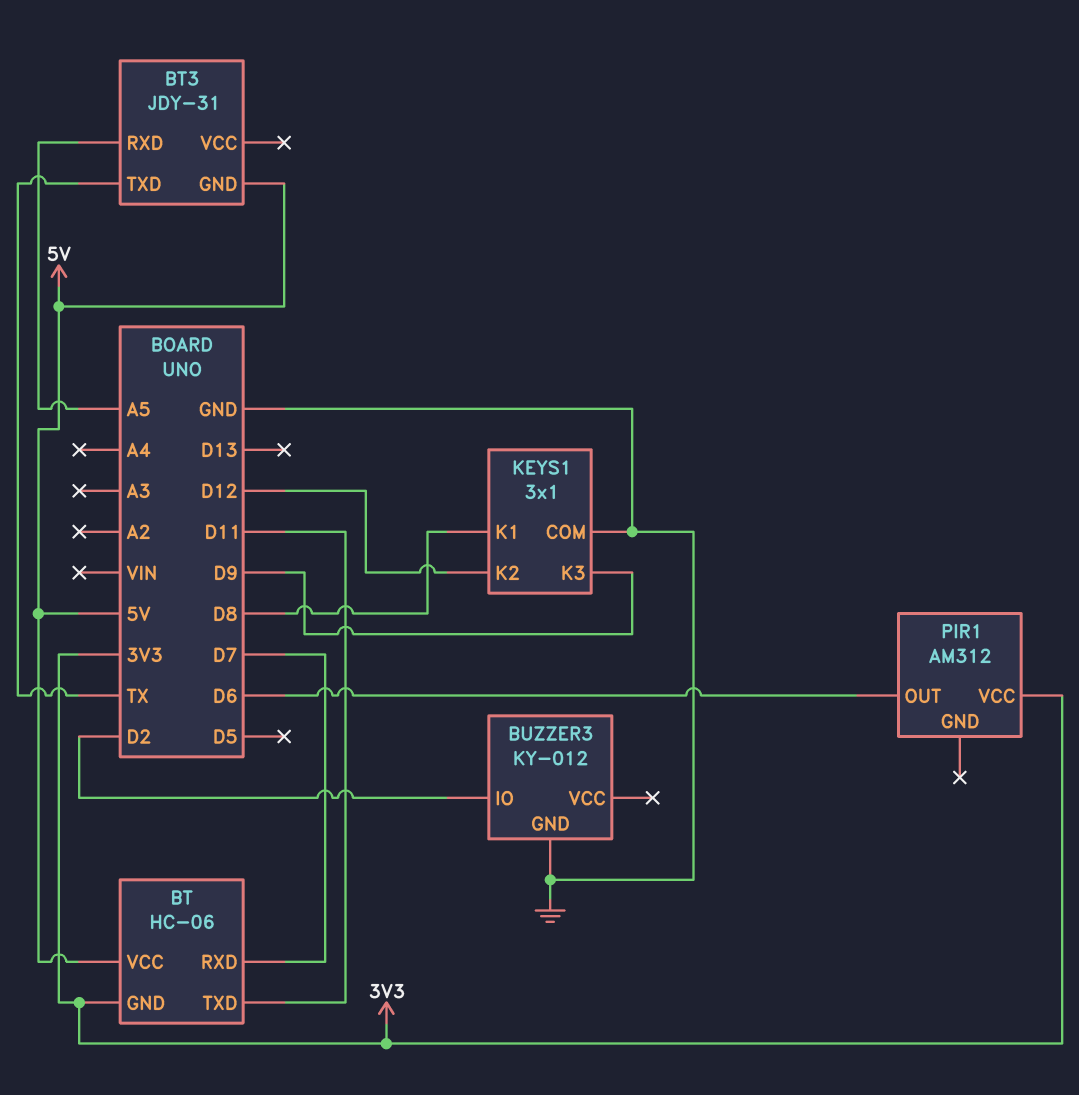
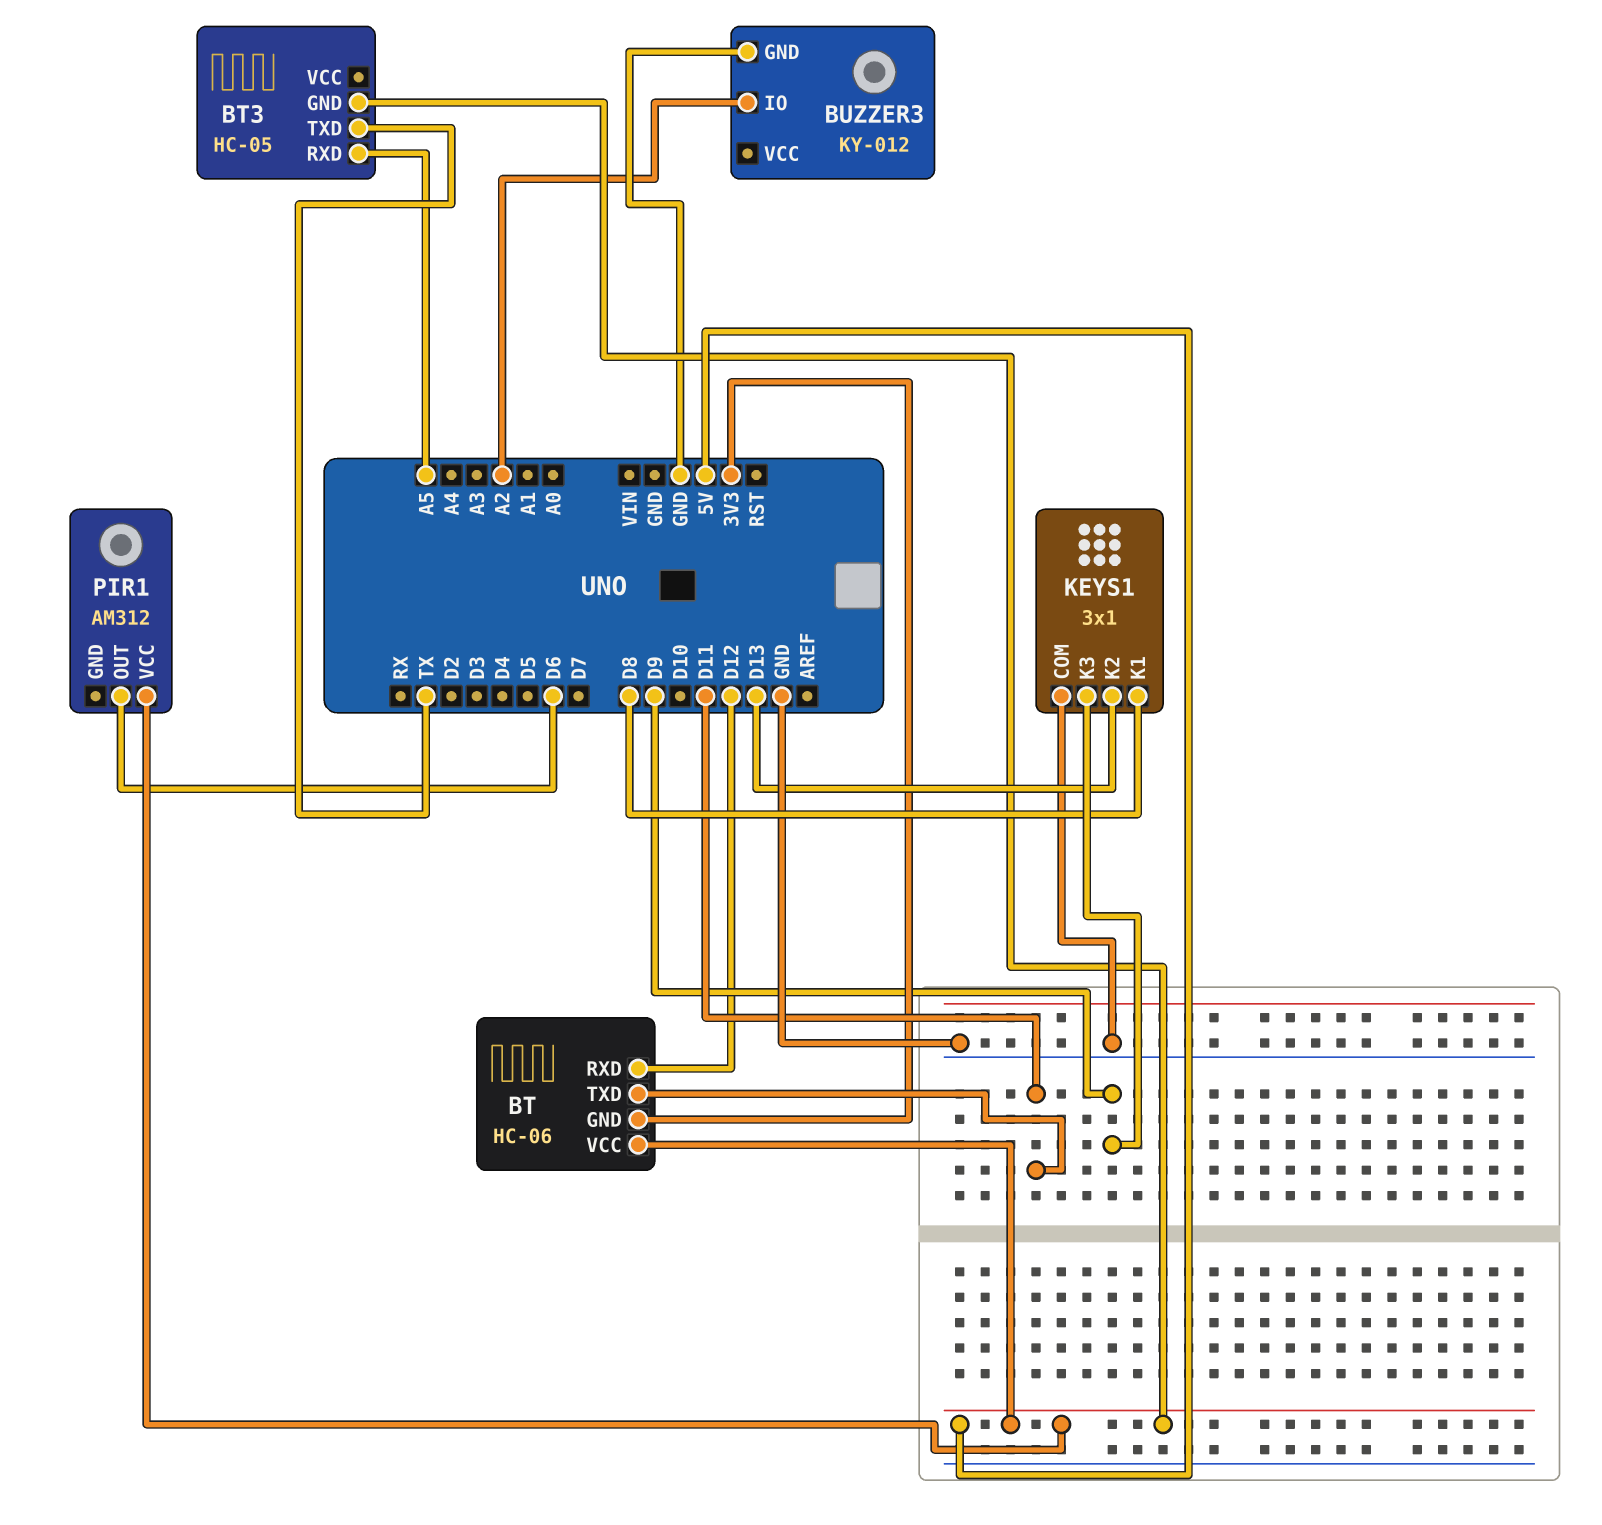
BT pin RXD: D7 -> D12
BT3: JDY-31 -> HC-05
BUZZER3 pin IO: D2 -> A2
KEYS1 pin K2: D12 -> D13
PIR1 pin VCC: 3V3 -> 5V

